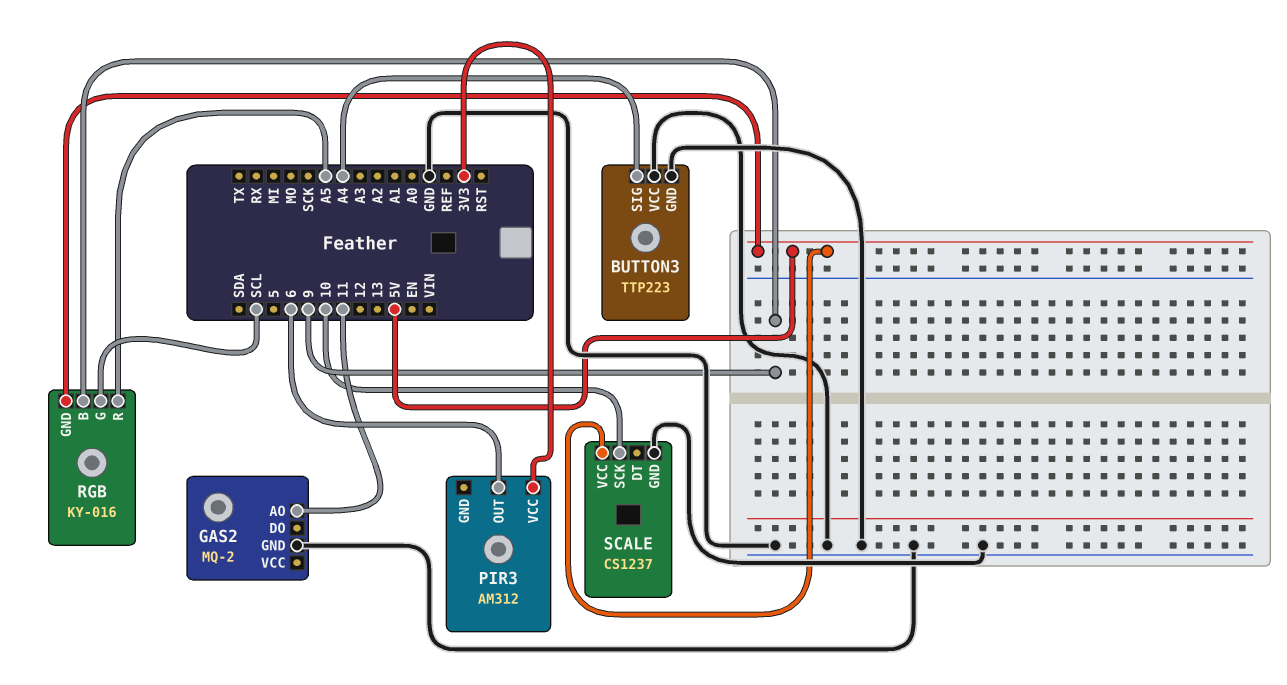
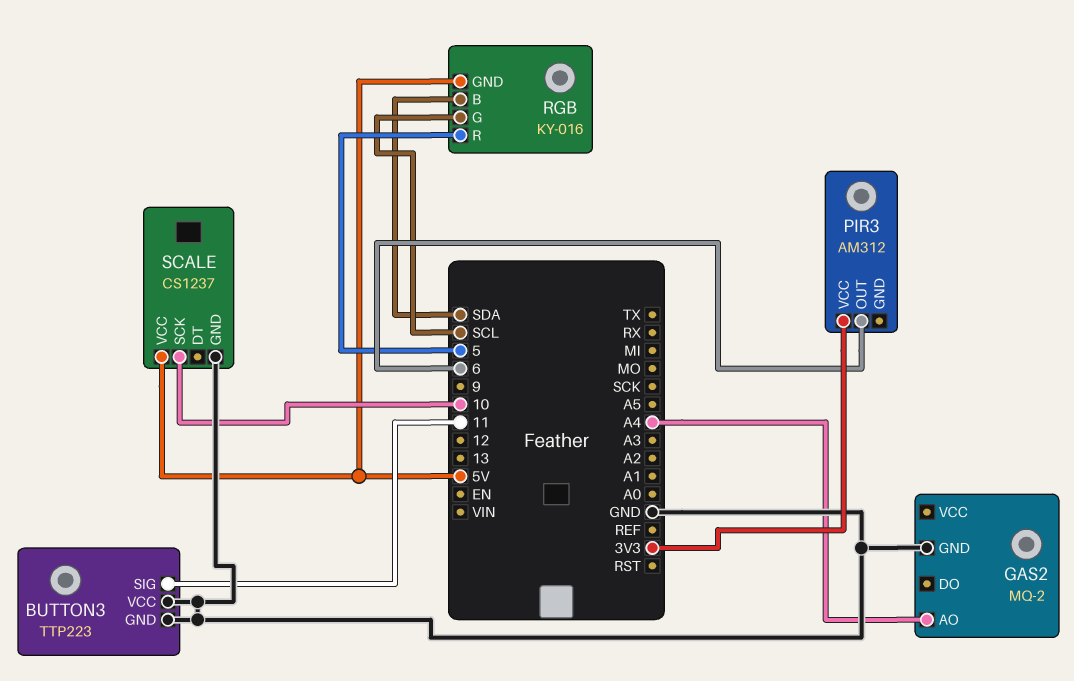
BUTTON3 pin SIG: A4 -> 11
GAS2 pin AO: 11 -> A4
RGB pin B: 9 -> SDA
RGB pin R: A5 -> 5

